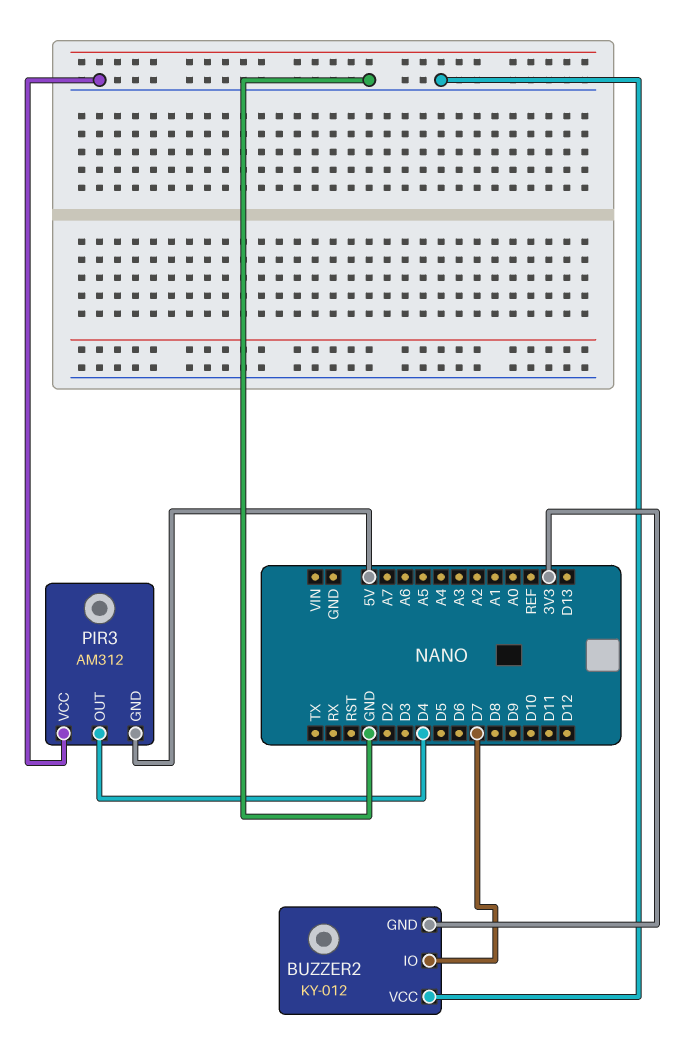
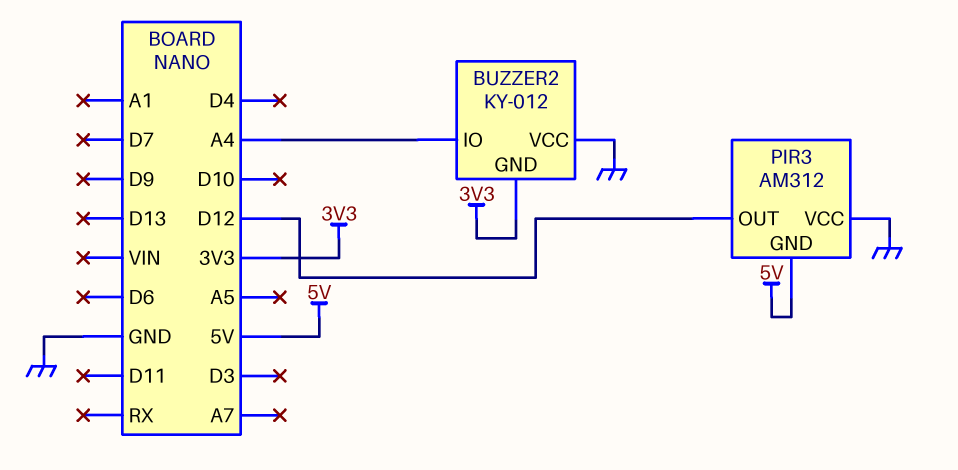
BUZZER2 pin IO: D7 -> A4
PIR3 pin OUT: D4 -> D12

